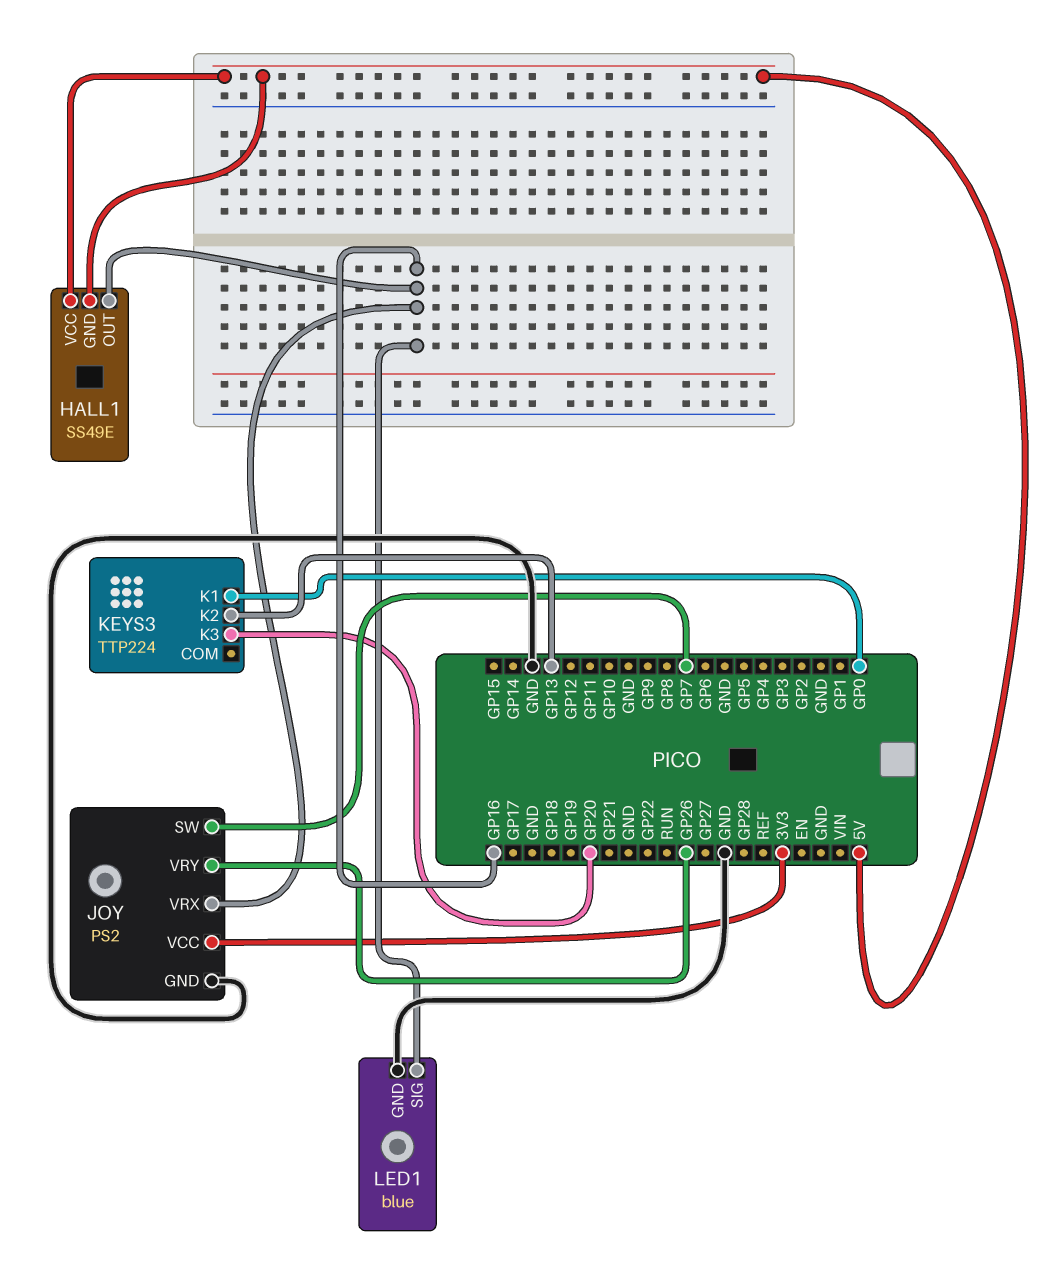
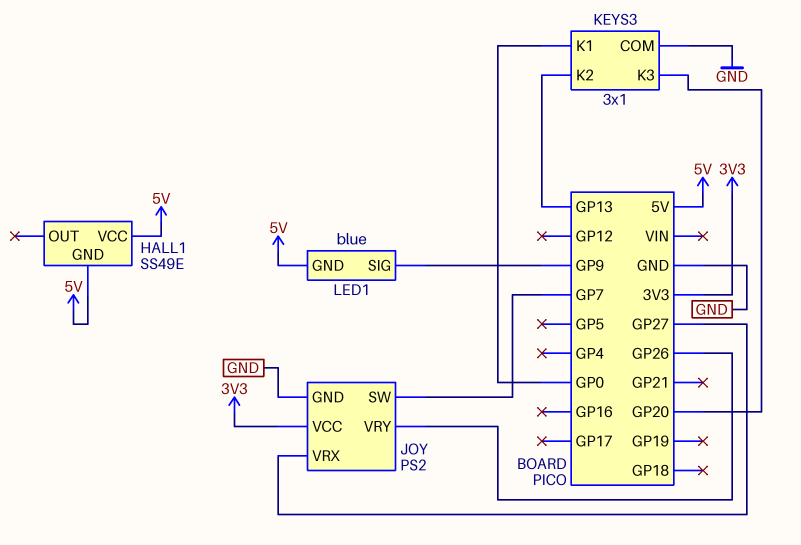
HALL1 pin OUT: GP16 -> none
JOY pin VRX: GP16 -> GP27
KEYS3: TTP224 -> 3x1
KEYS3 pin COM: none -> GND
LED1 pin GND: GND -> 5V
LED1 pin SIG: GP16 -> GP9

